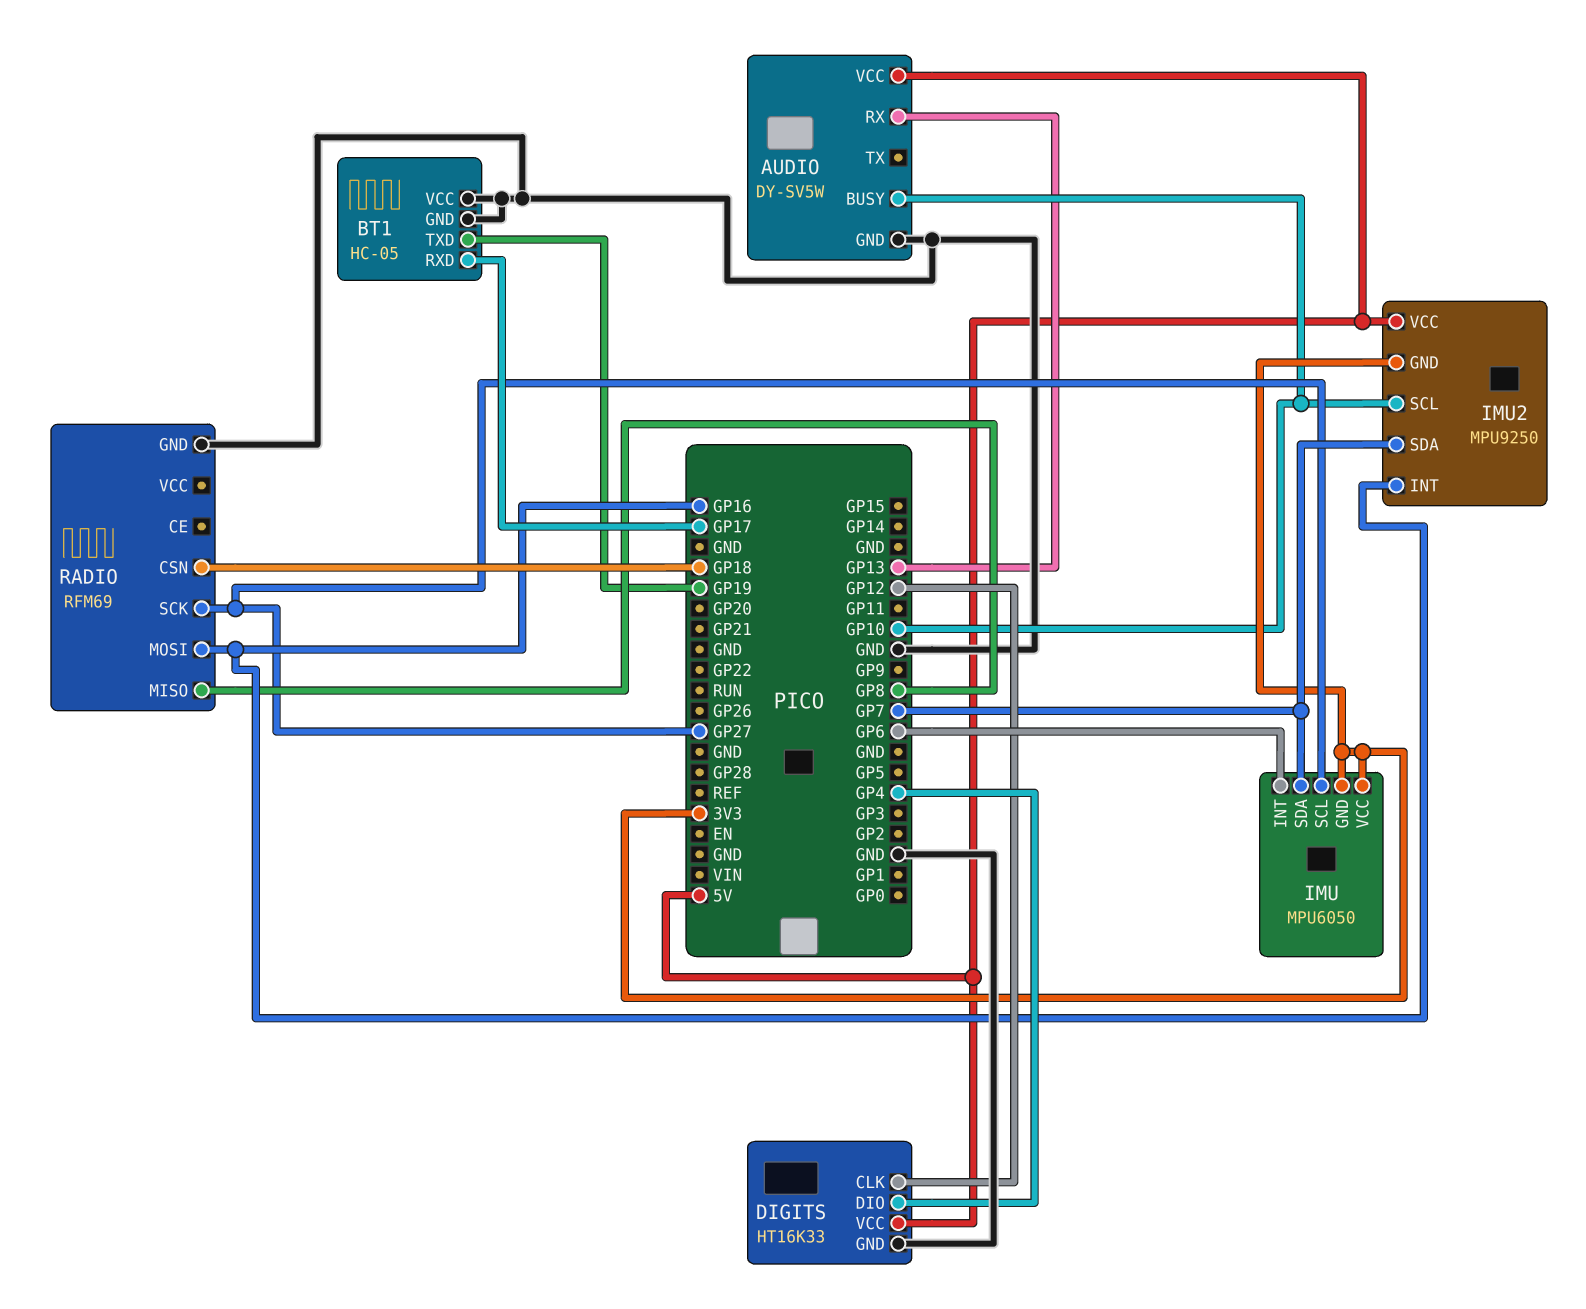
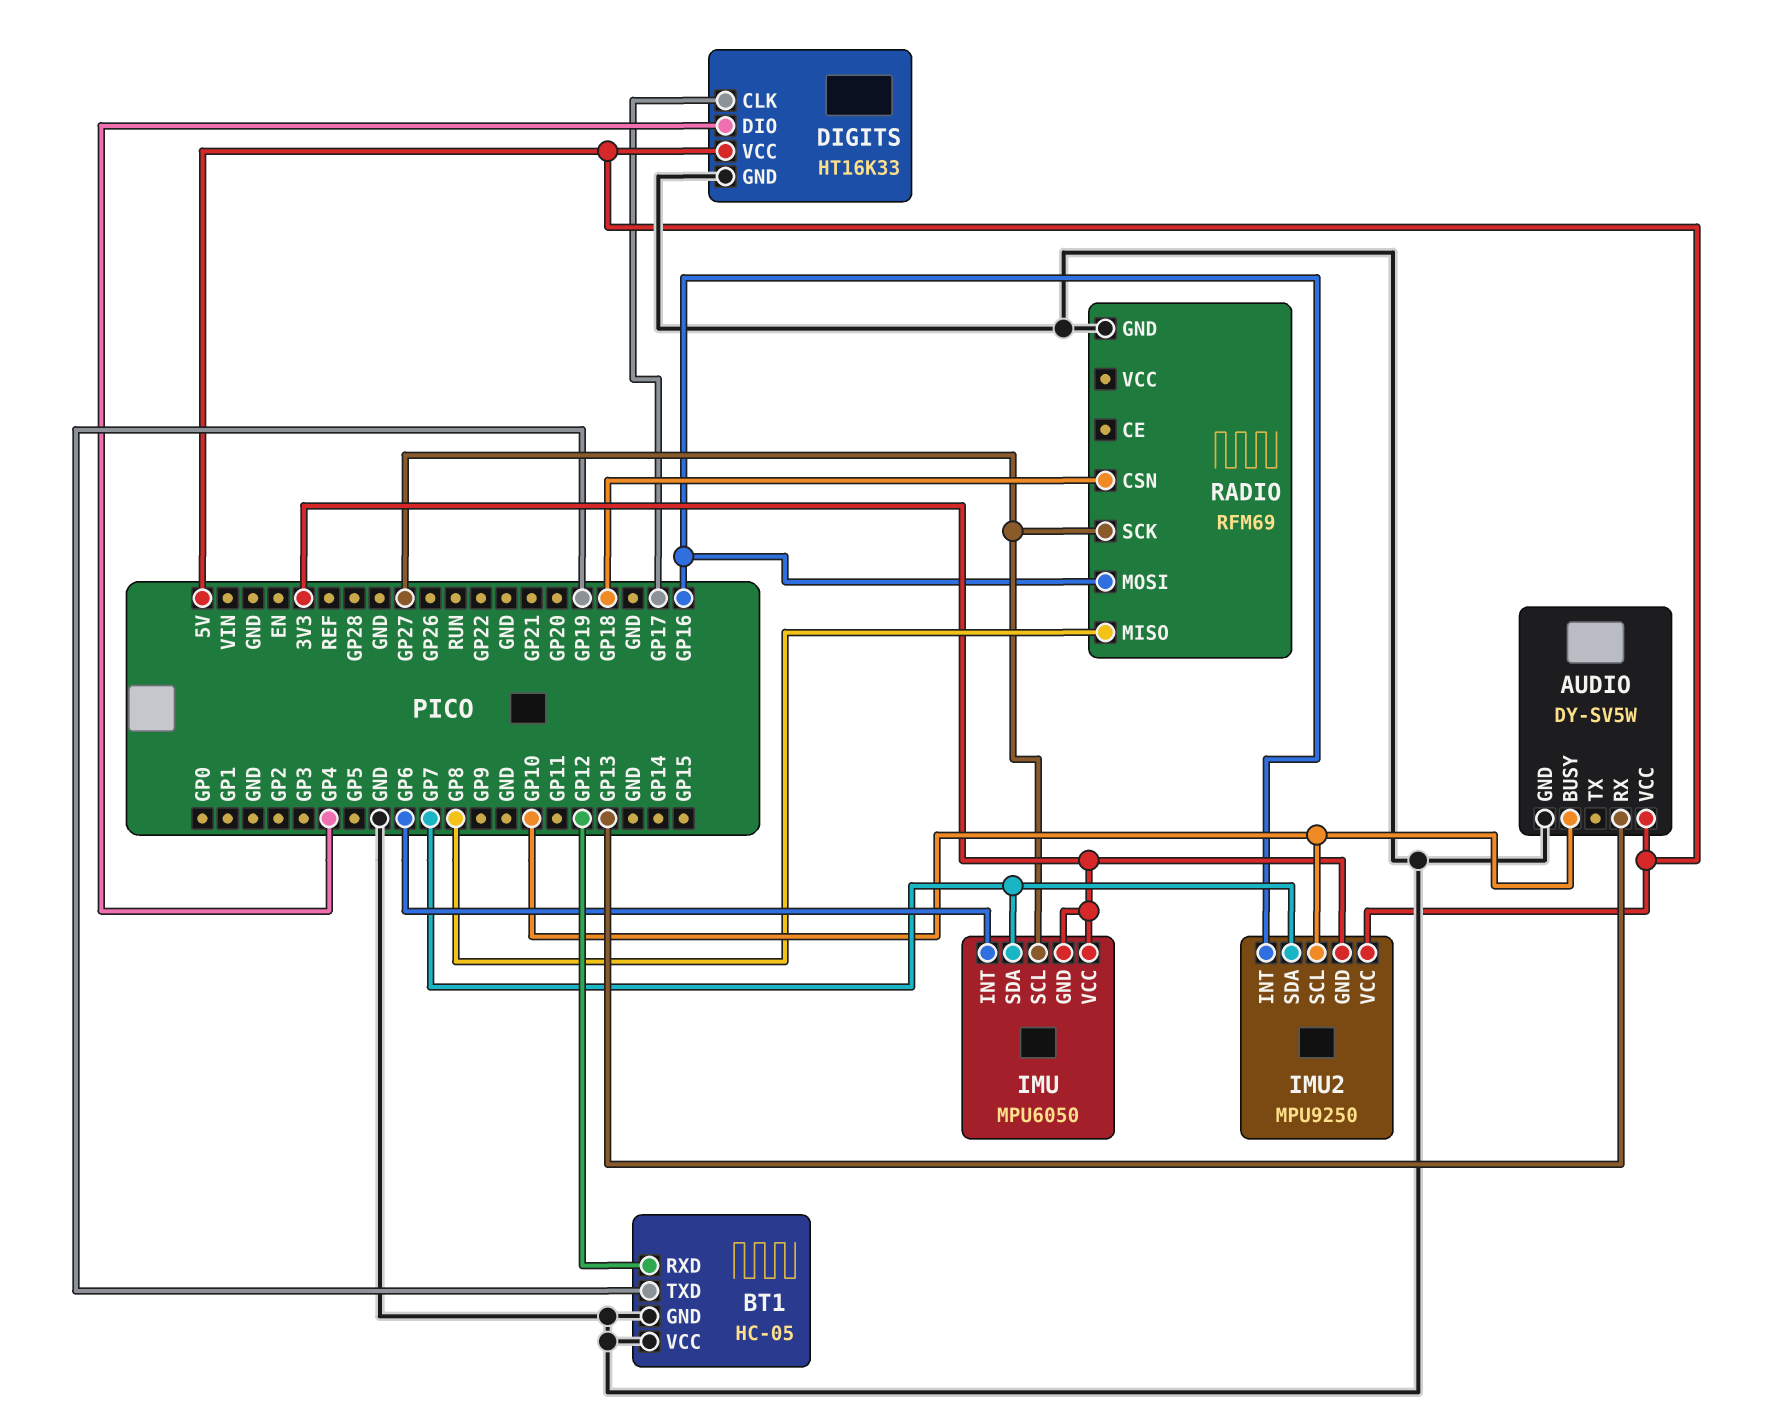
BT1 pin RXD: GP17 -> GP12
DIGITS pin CLK: GP12 -> GP17

